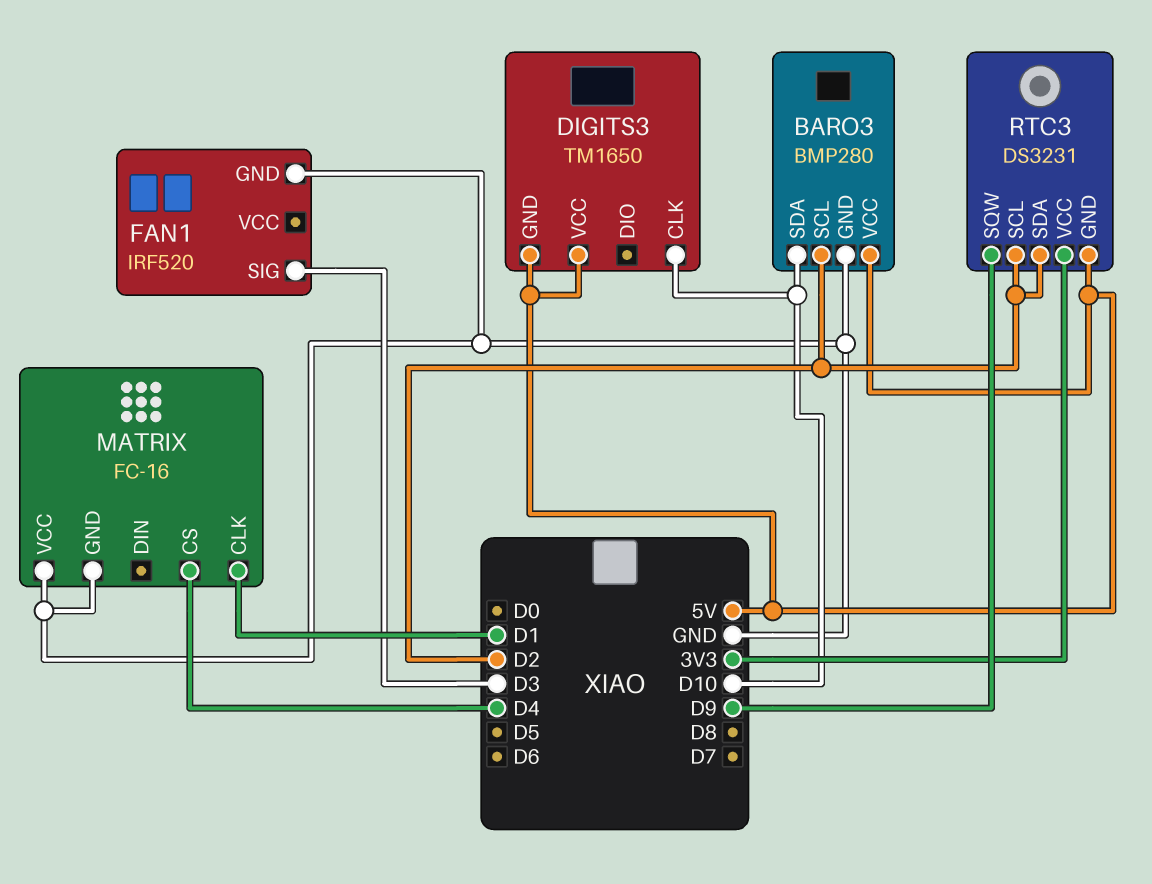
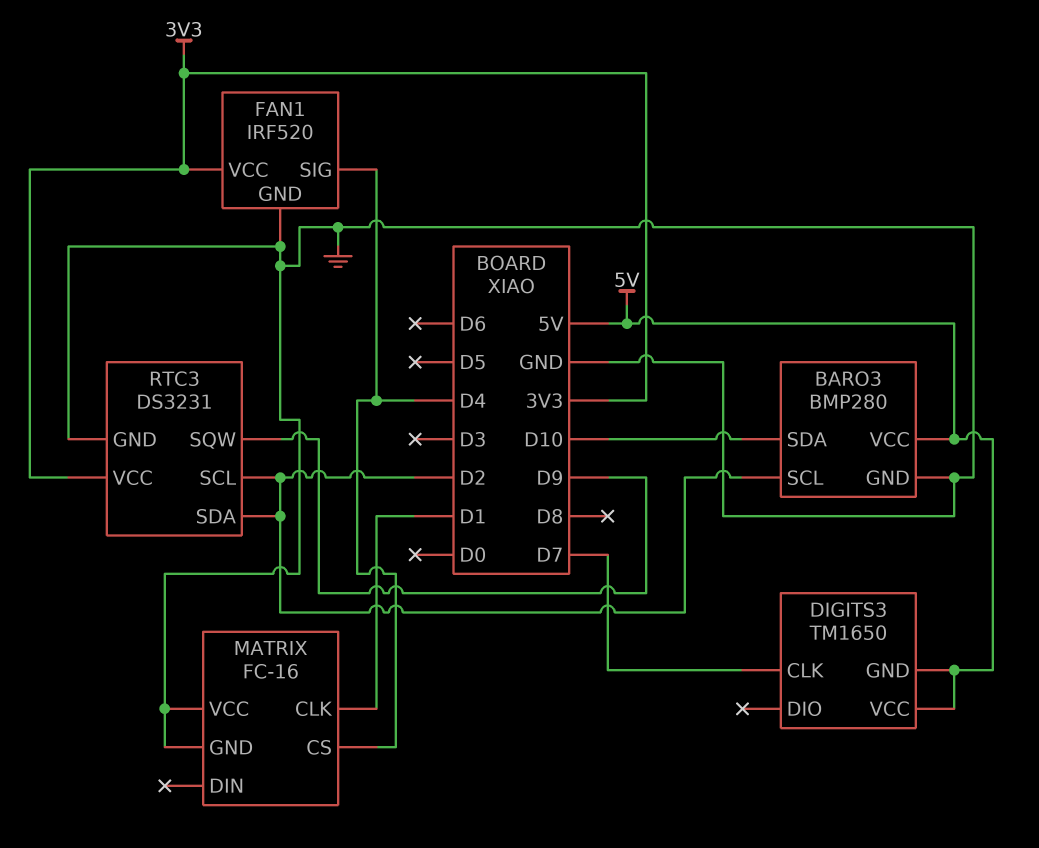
DIGITS3 pin CLK: D10 -> D7
FAN1 pin SIG: D3 -> D4
FAN1 pin VCC: none -> 3V3
RTC3 pin GND: 5V -> GND

